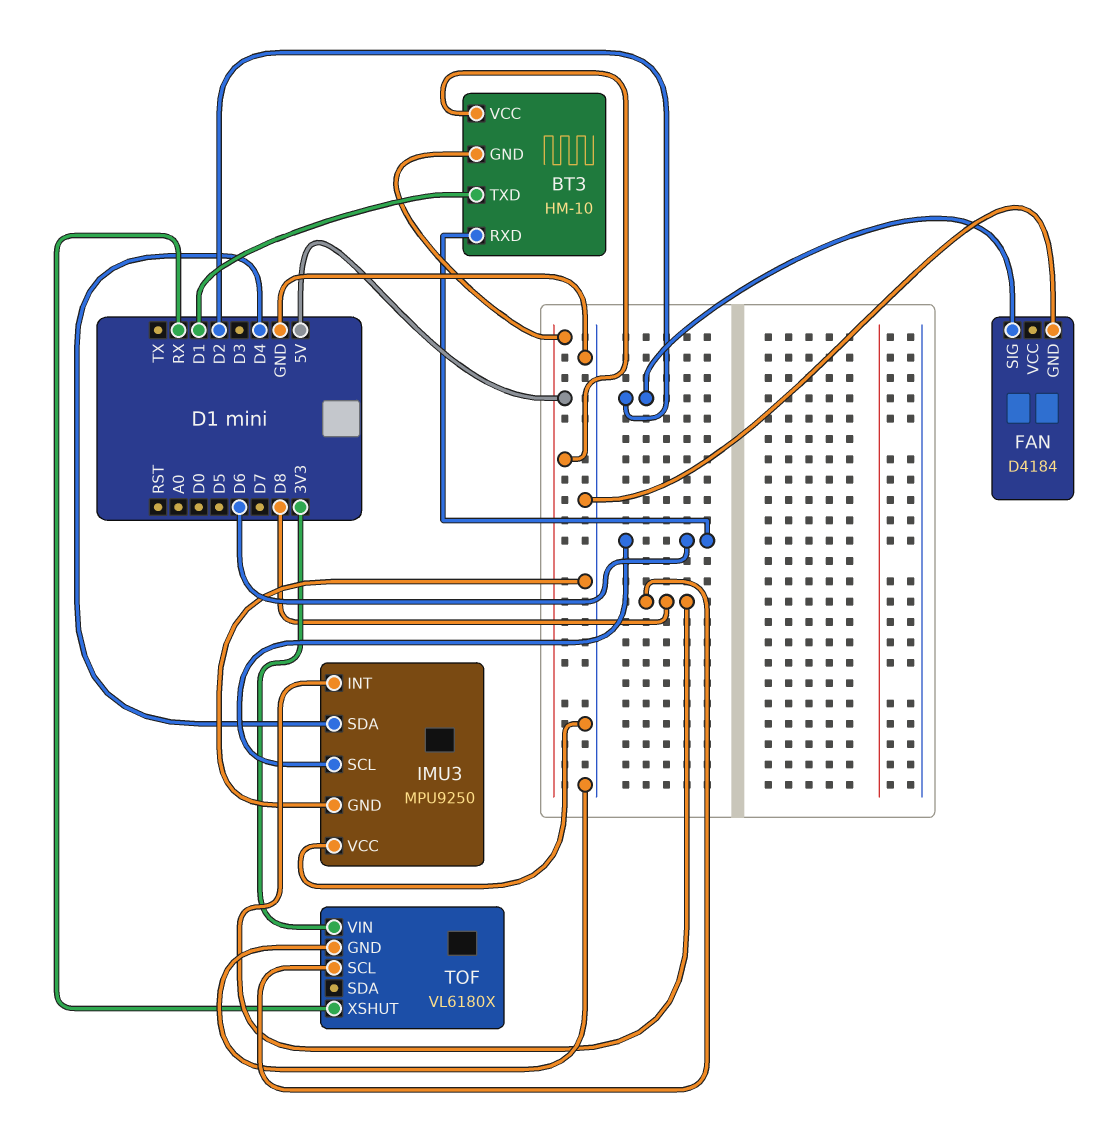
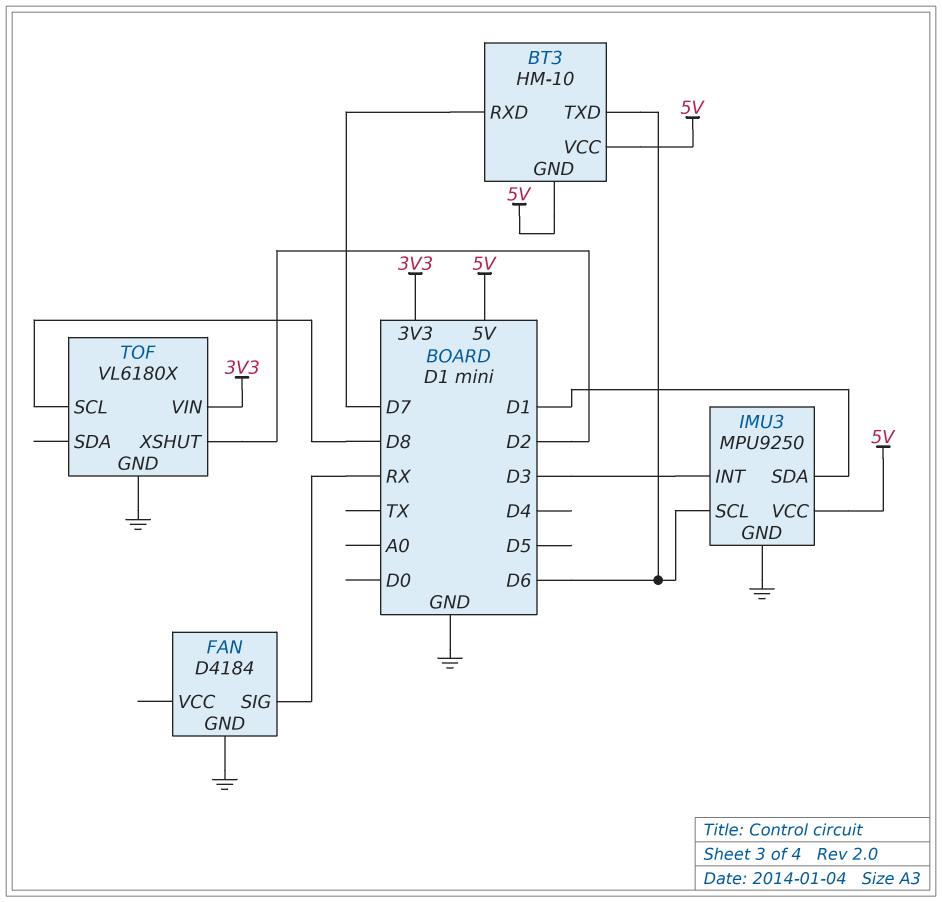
BT3 pin RXD: D6 -> D7
BT3 pin TXD: D1 -> D6
FAN pin SIG: D2 -> RX
IMU3 pin INT: D8 -> D3
IMU3 pin SDA: D4 -> D1
IMU3 pin VCC: GND -> 5V
TOF pin XSHUT: RX -> D2

